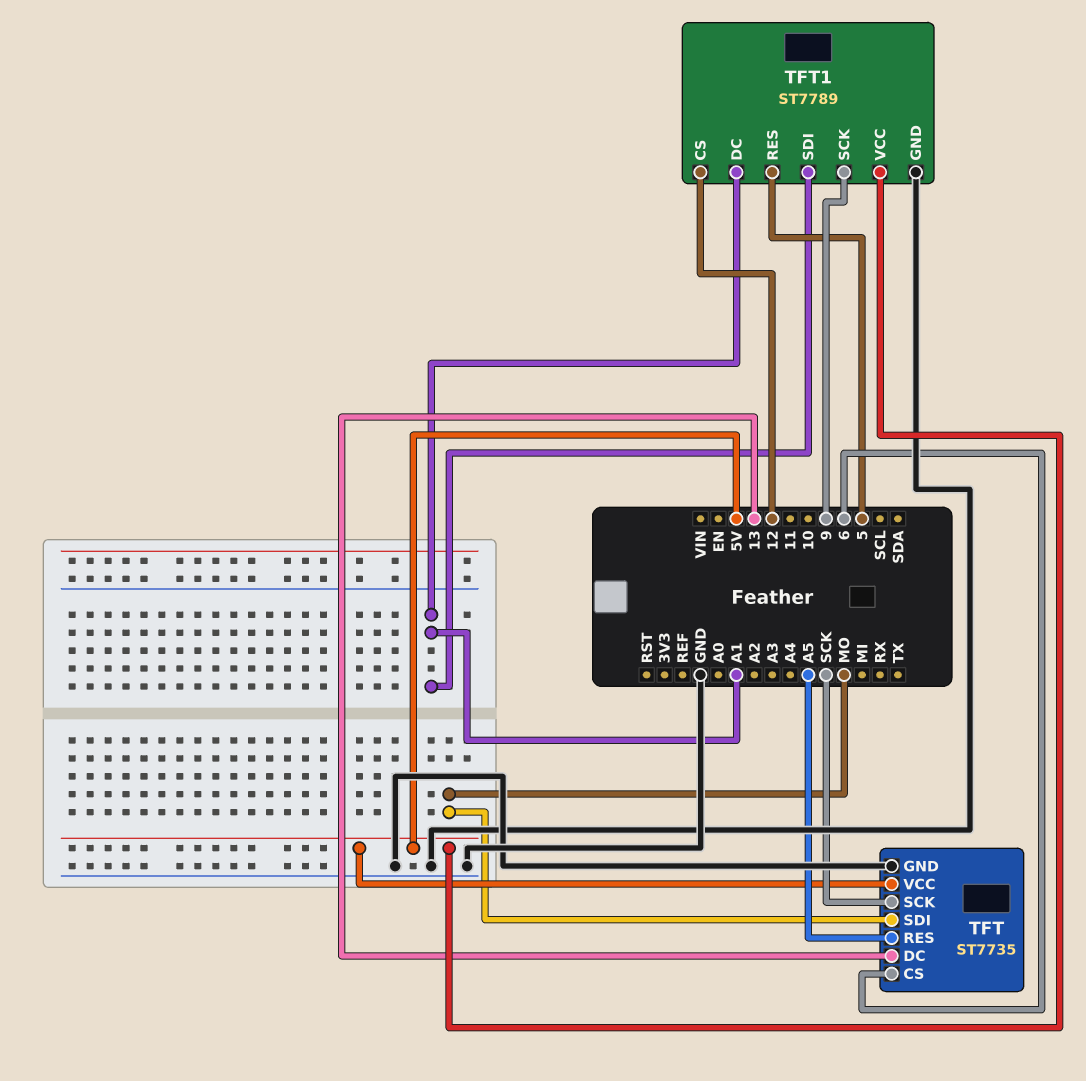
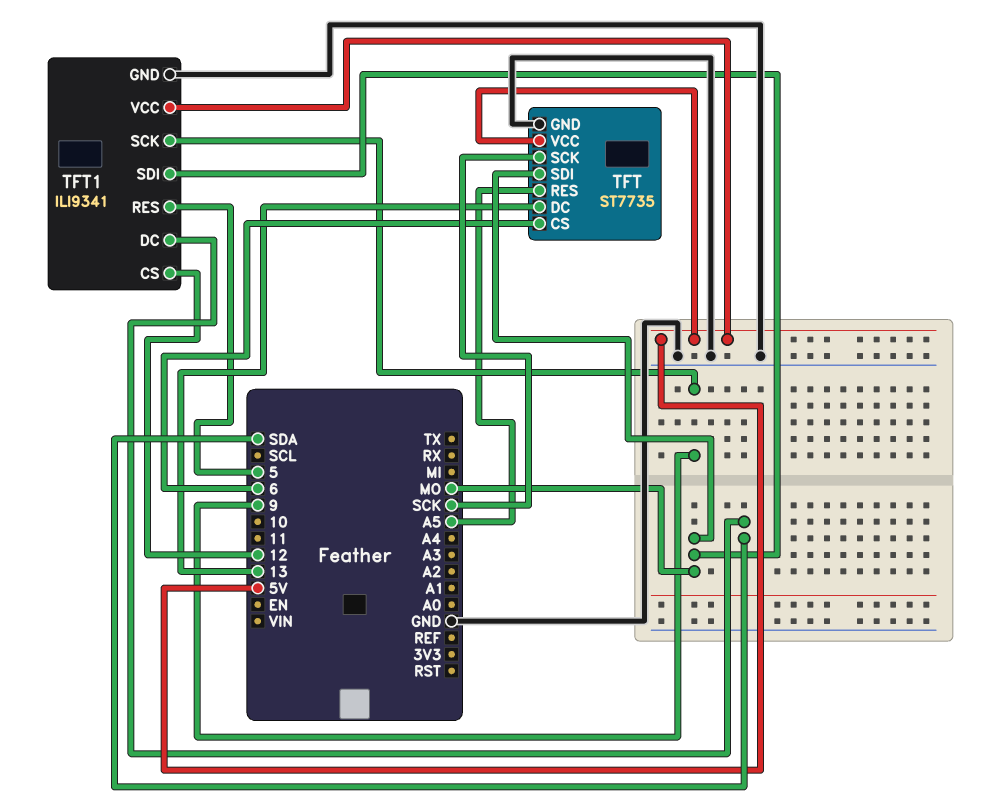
TFT1: ST7789 -> ILI9341
TFT1 pin DC: A1 -> SDA
TFT1 pin SDI: A1 -> MO

